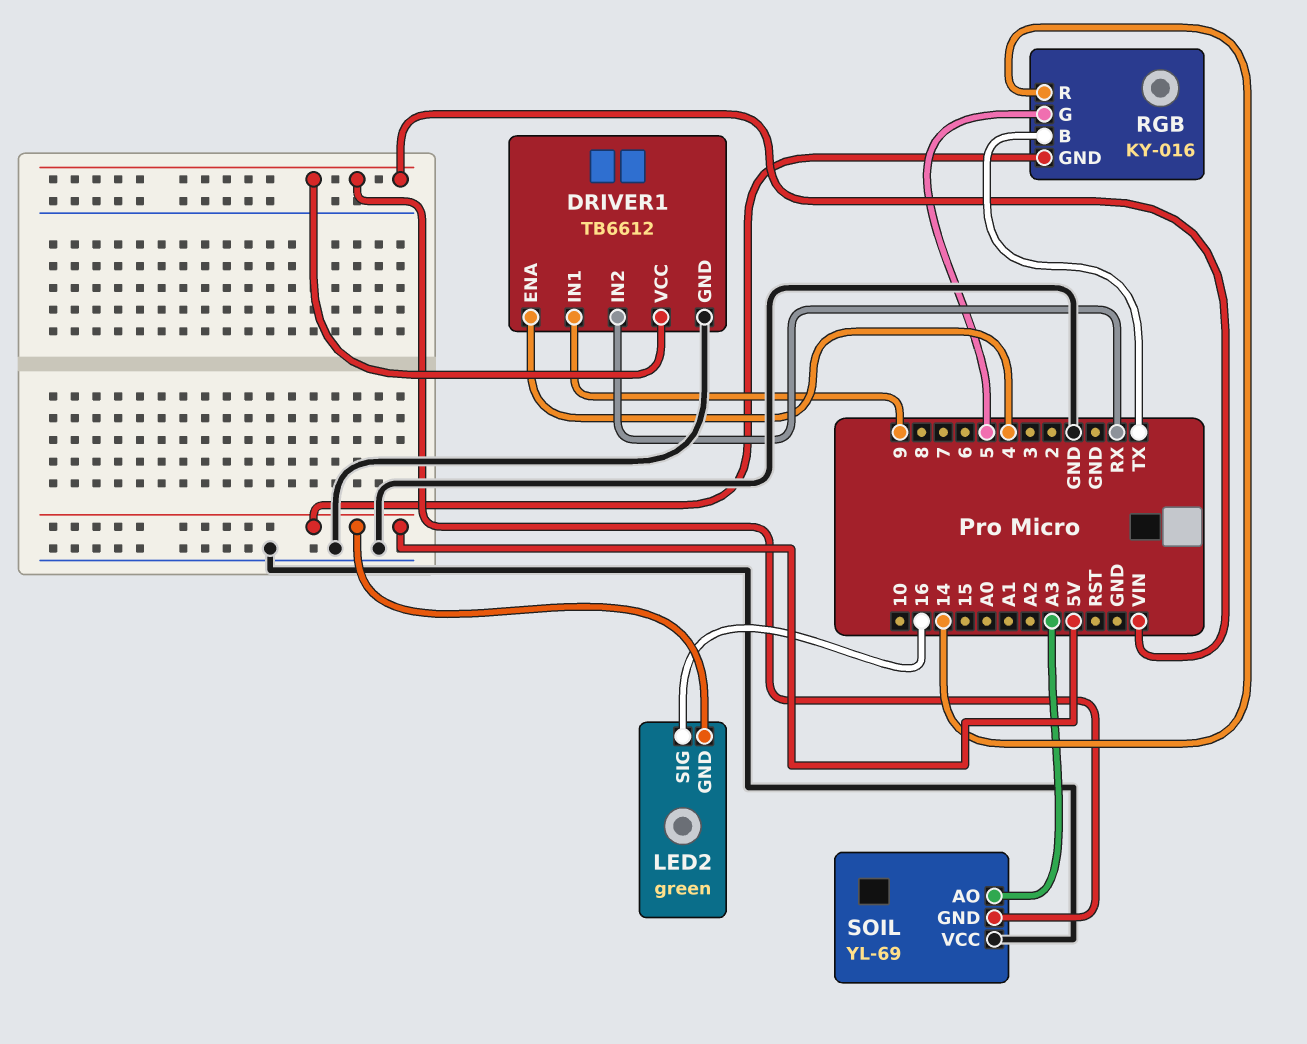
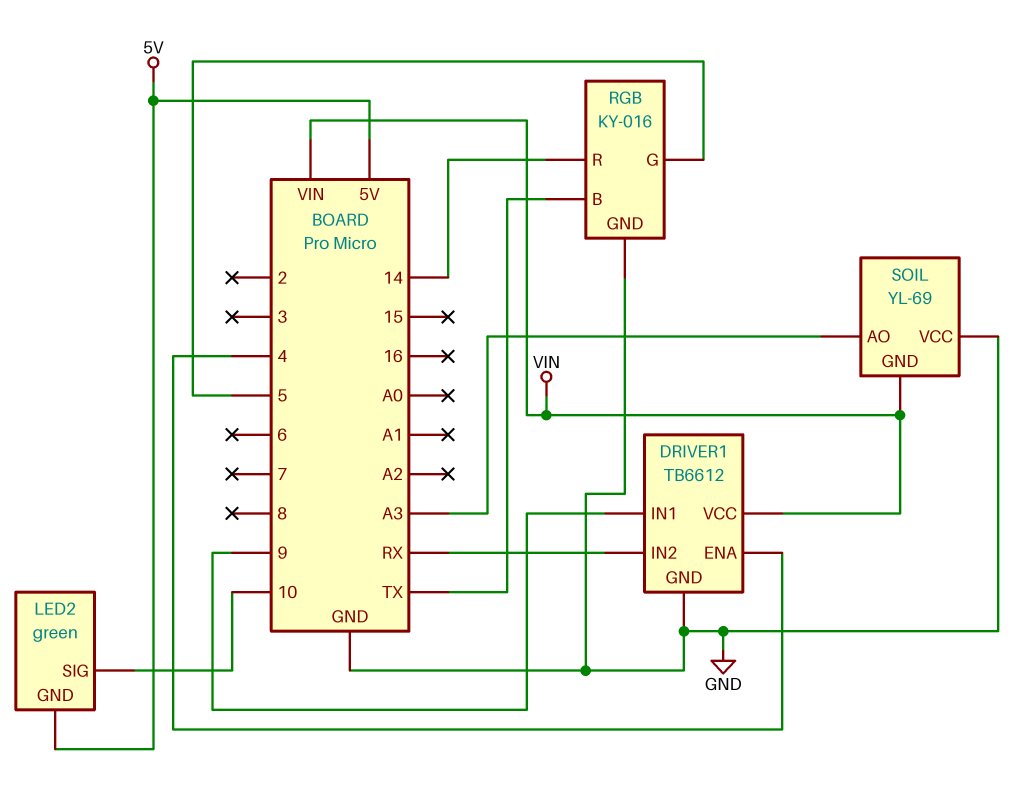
LED2 pin SIG: 16 -> 10
RGB pin GND: 5V -> GND

